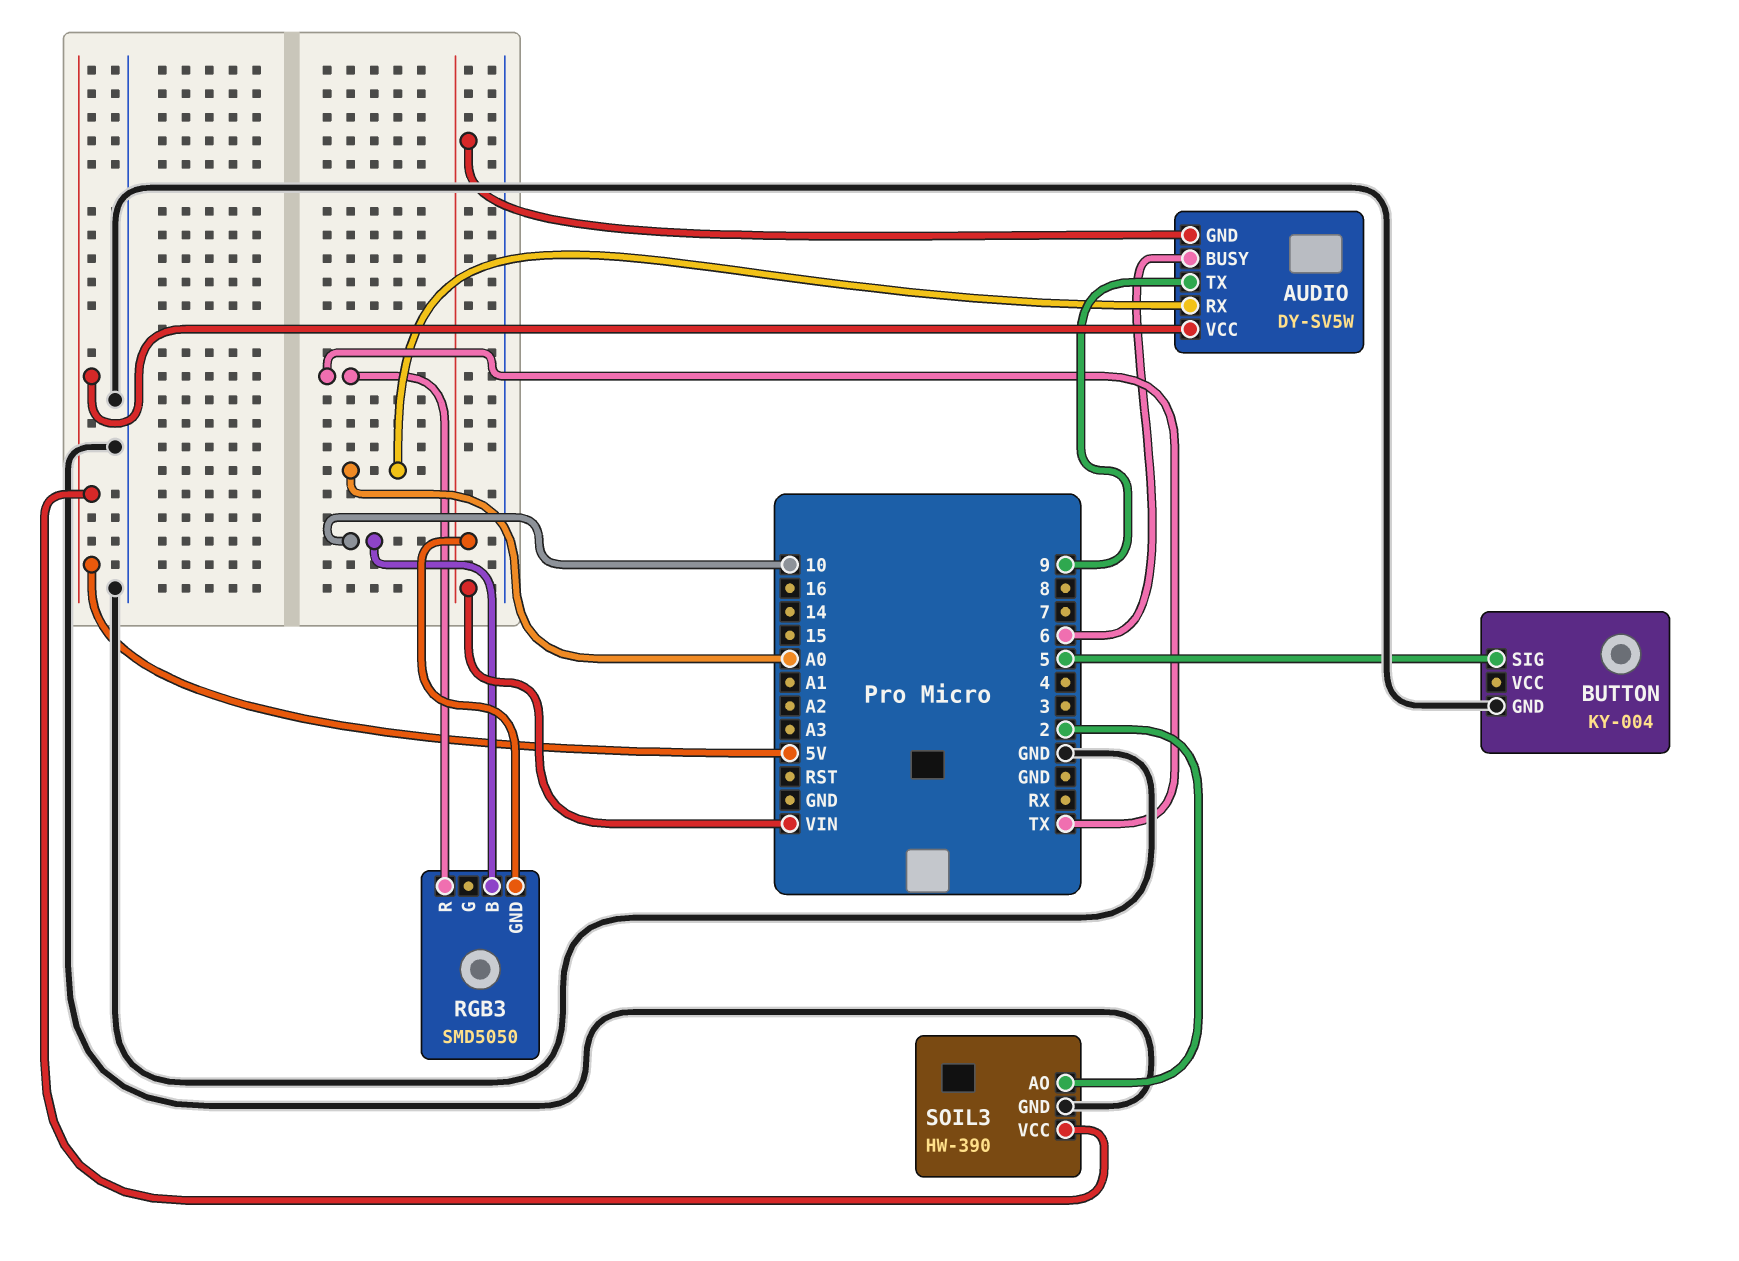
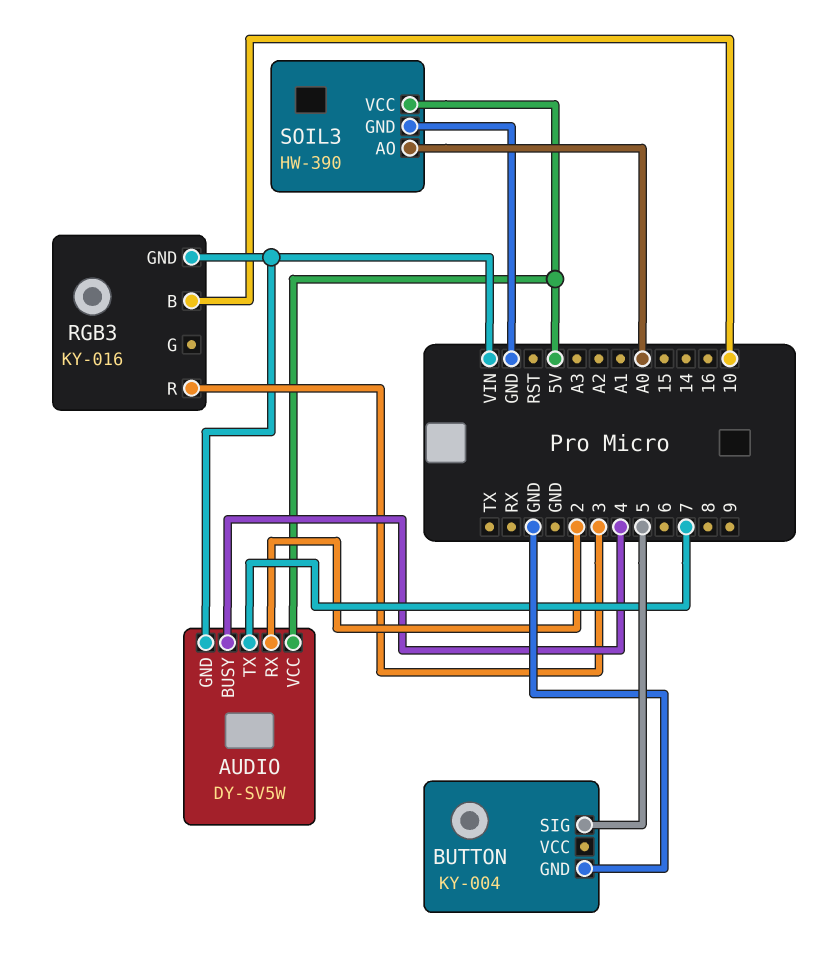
AUDIO pin BUSY: 6 -> 4
AUDIO pin RX: A0 -> 2
AUDIO pin TX: 9 -> 7
RGB3: SMD5050 -> KY-016
RGB3 pin R: TX -> 3
SOIL3 pin AO: 2 -> A0

